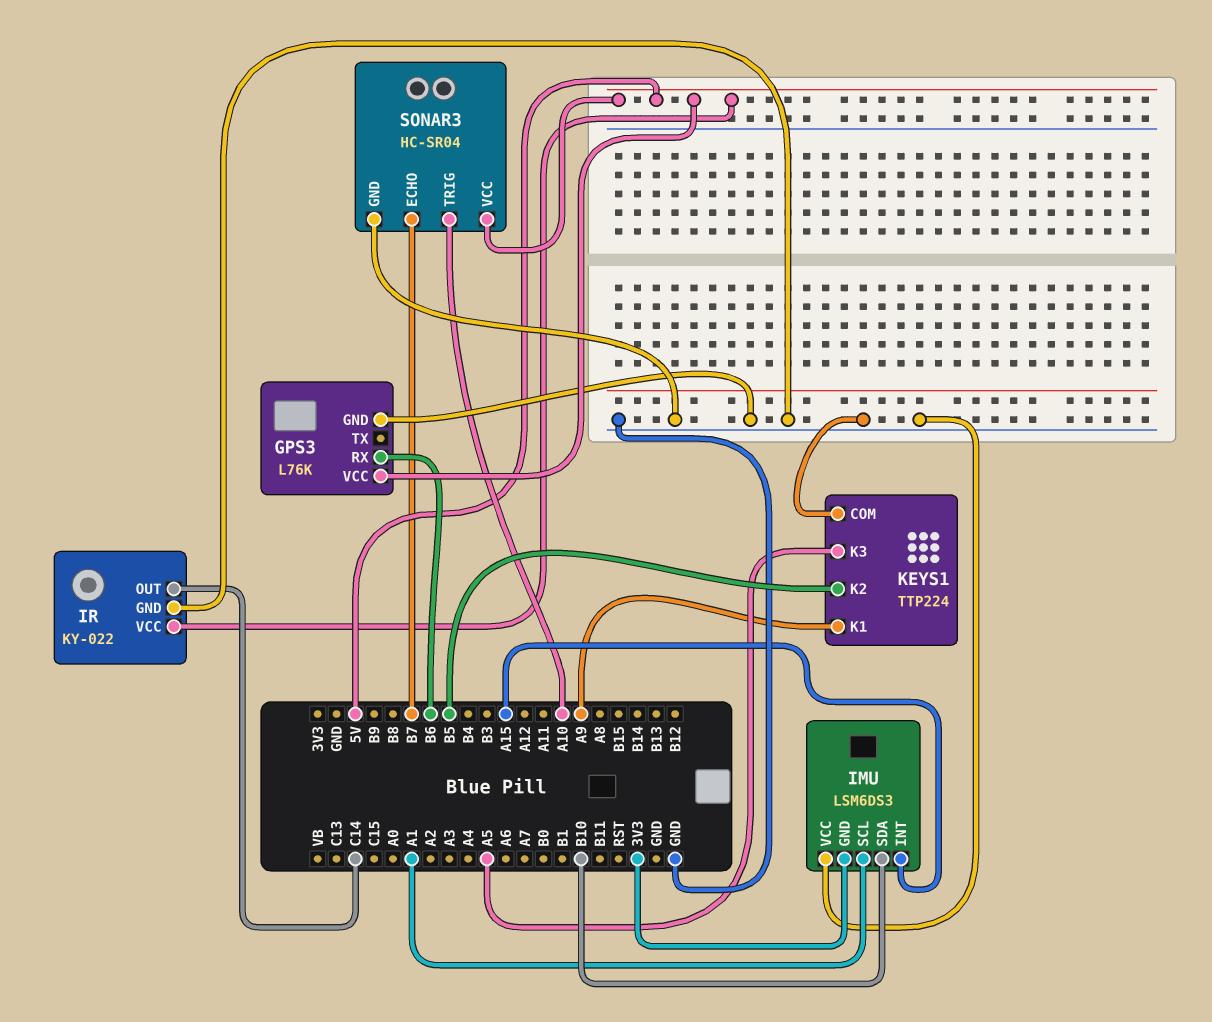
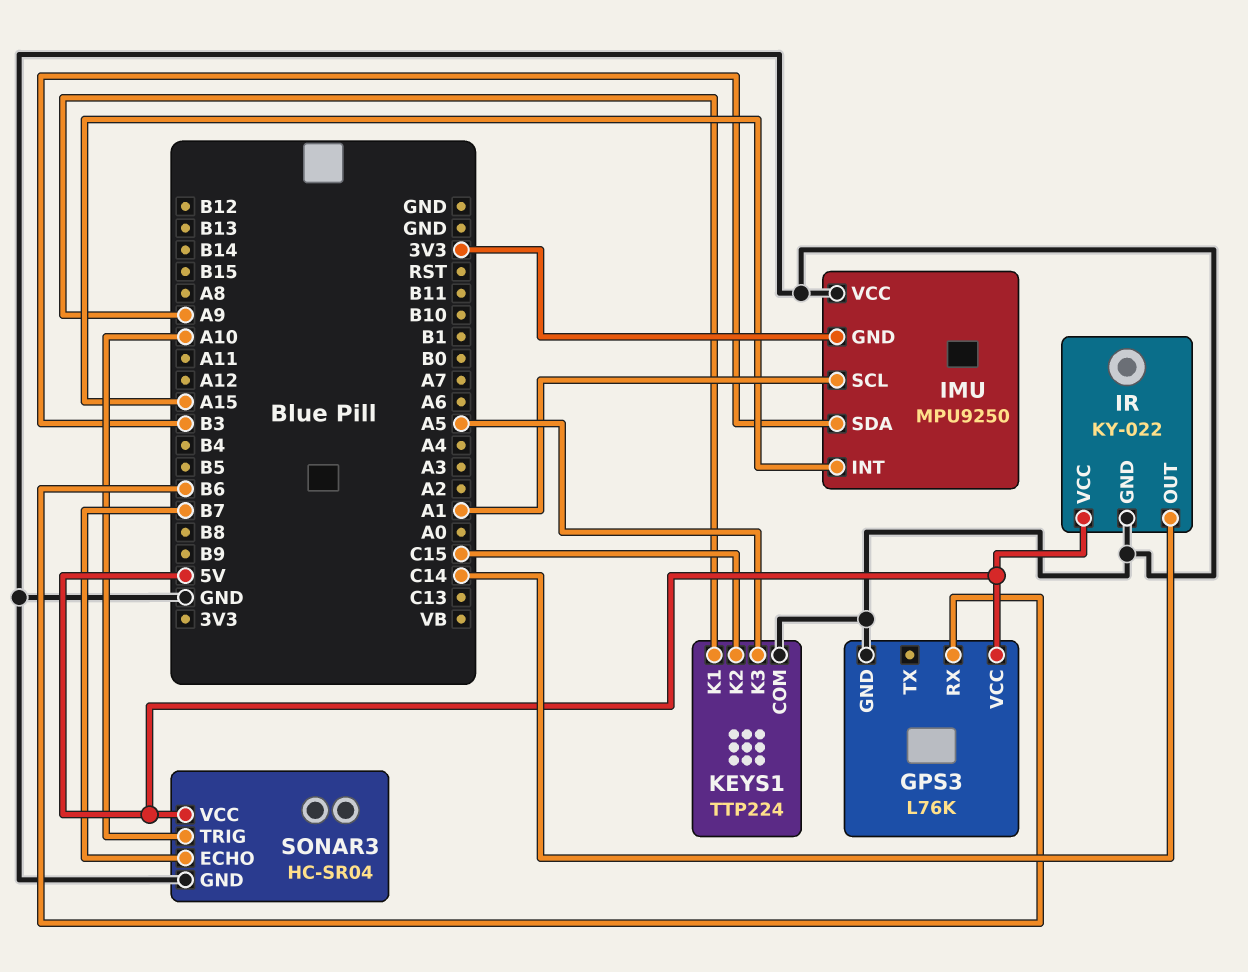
IMU: LSM6DS3 -> MPU9250
IMU pin SDA: B10 -> B3
KEYS1 pin K2: B5 -> C15

